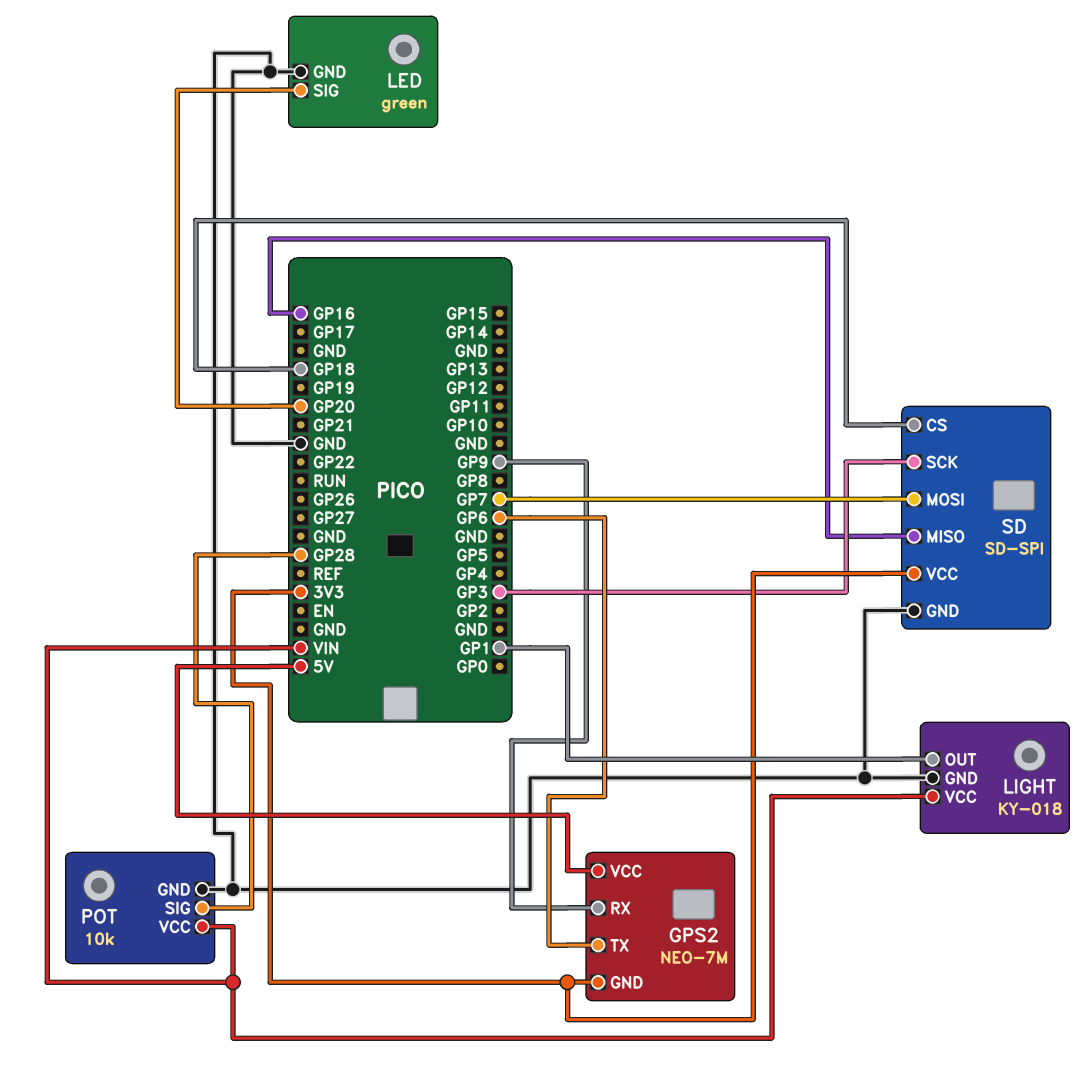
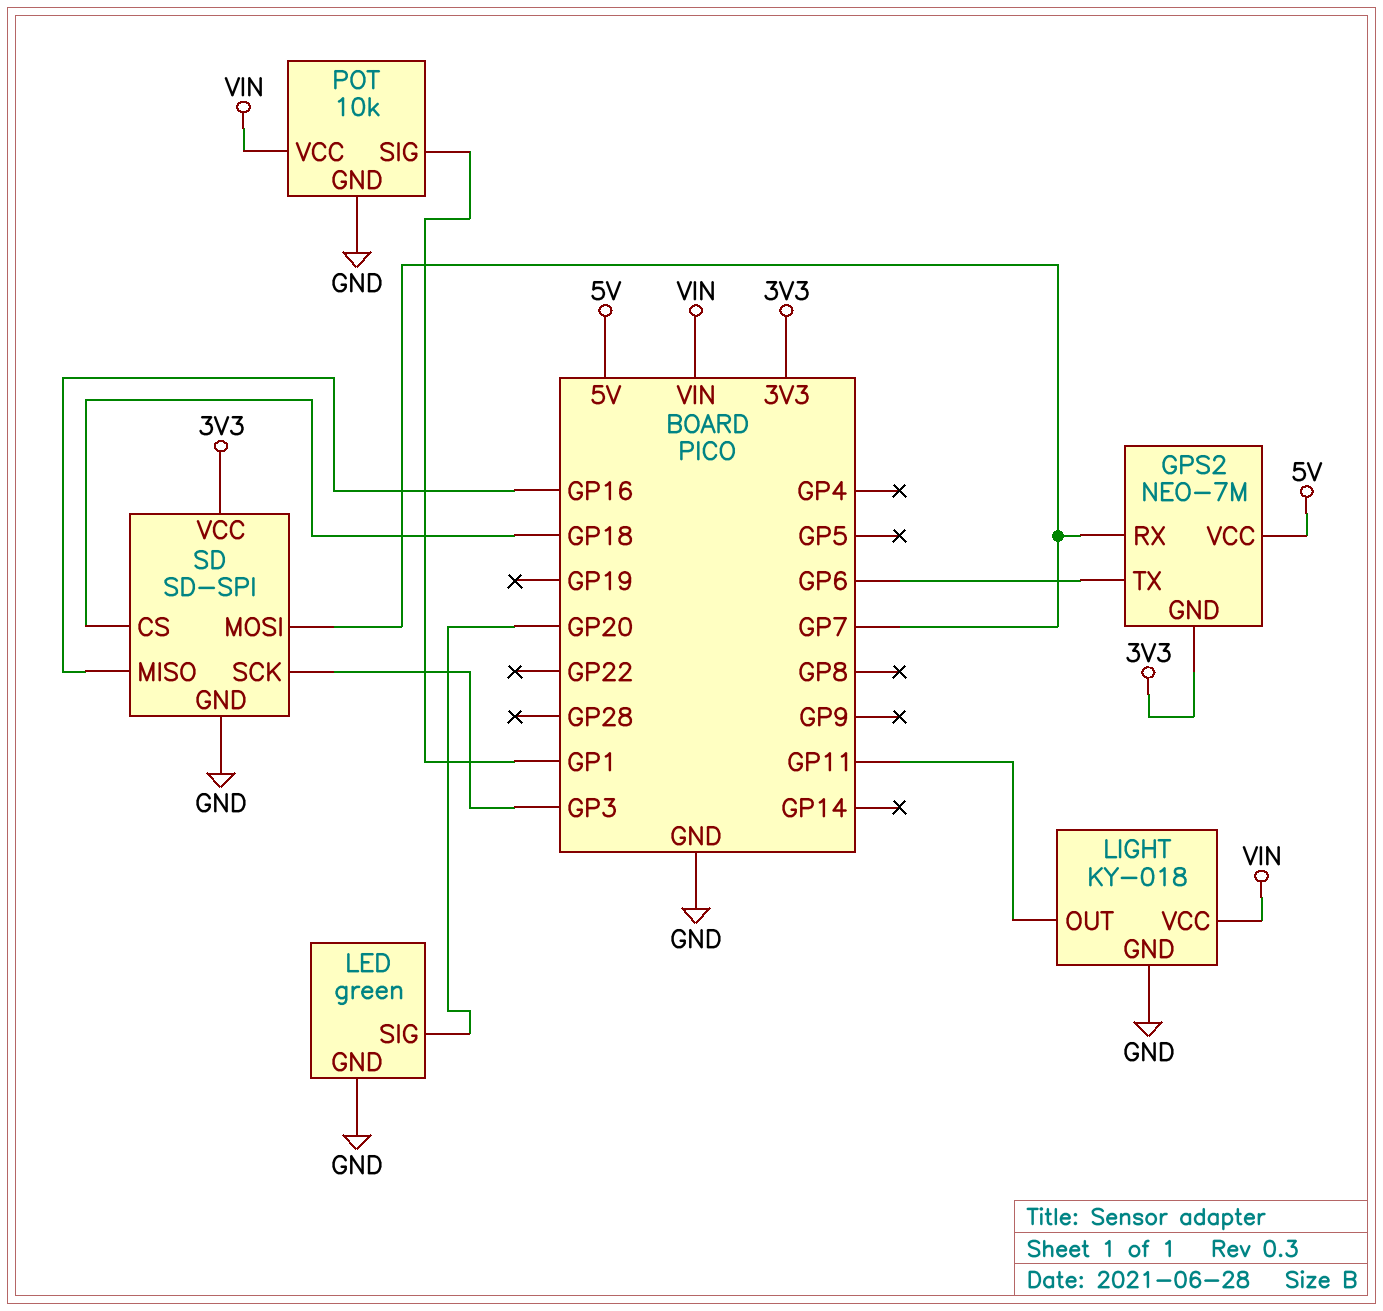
GPS2 pin RX: GP9 -> GP7
LIGHT pin OUT: GP1 -> GP11
POT pin SIG: GP28 -> GP1

